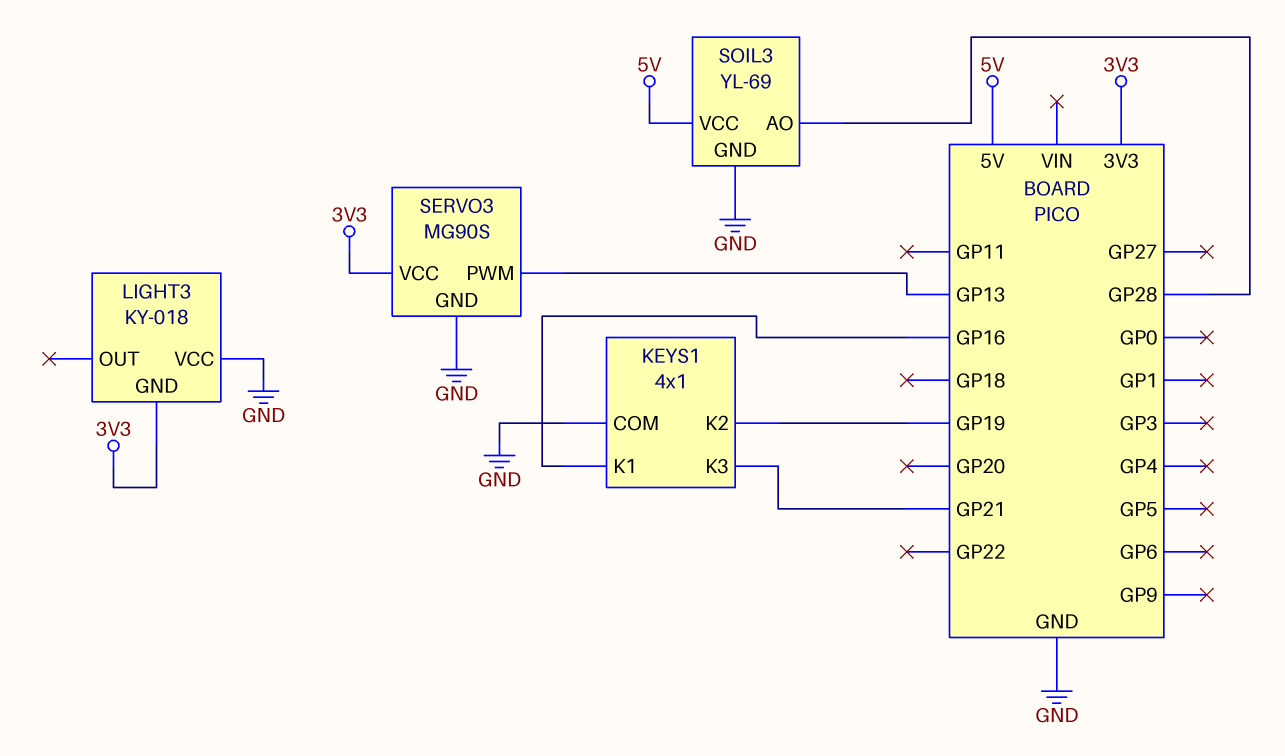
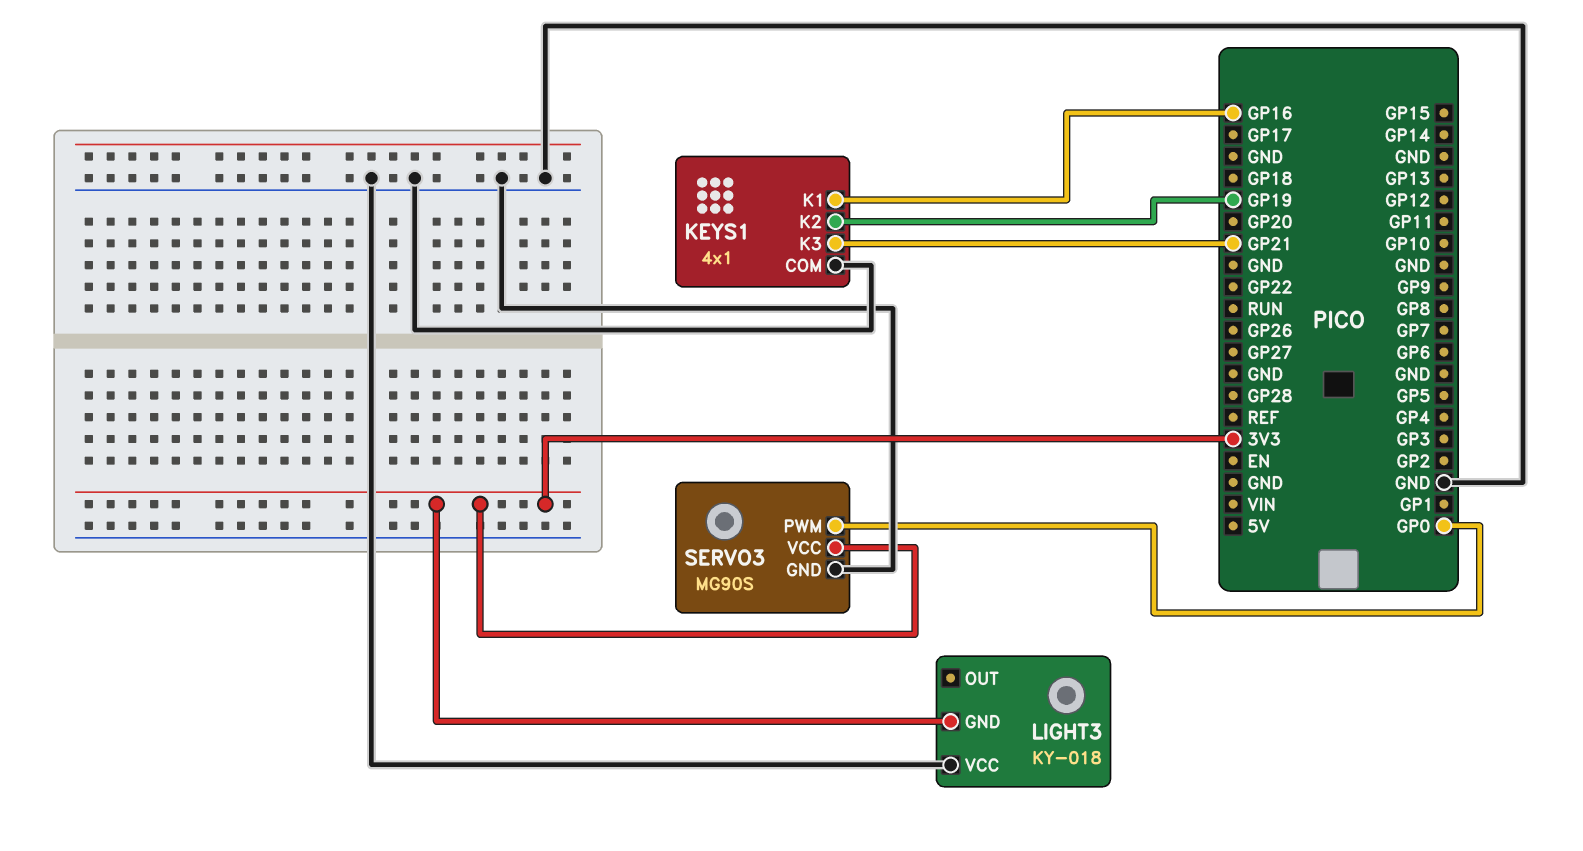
SERVO3 pin PWM: GP13 -> GP0
SOIL3: YL-69 -> none
SOIL3 pin AO: GP28 -> none
SOIL3 pin GND: GND -> none
SOIL3 pin VCC: 5V -> none

